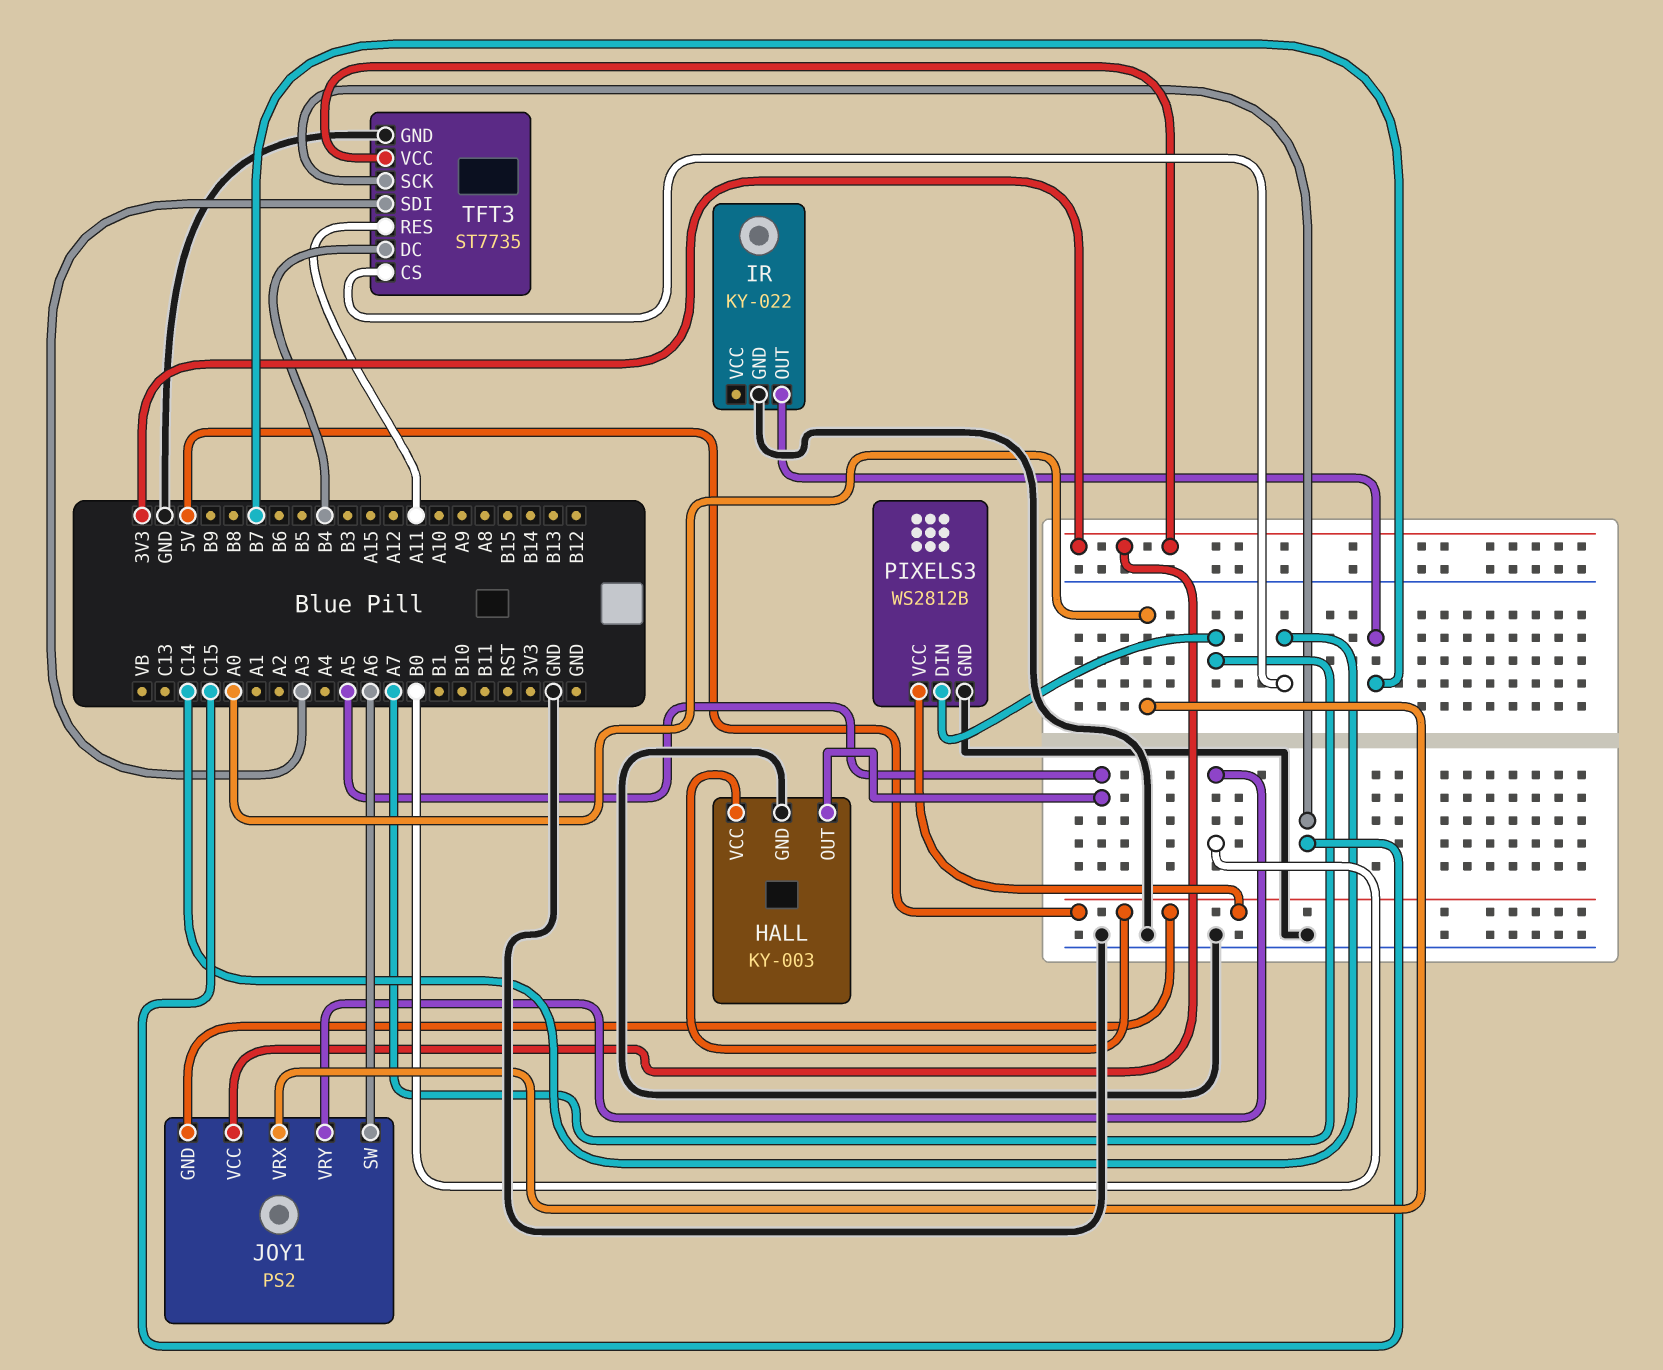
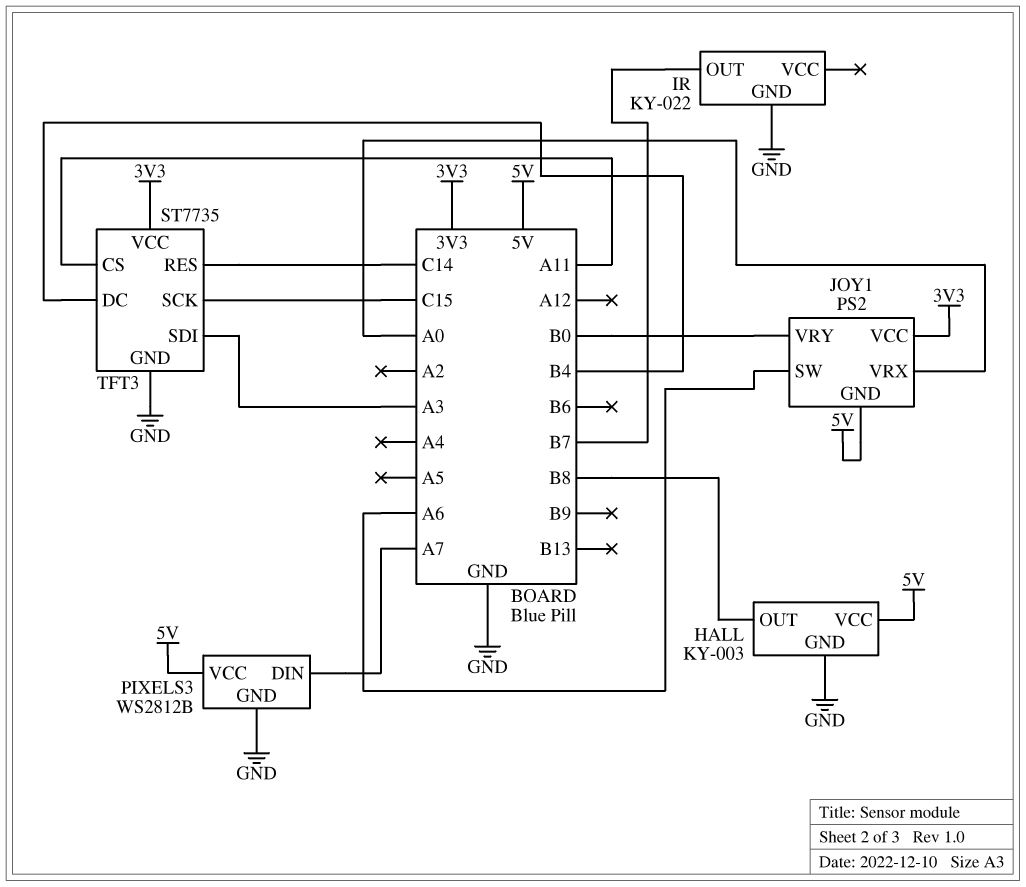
HALL pin OUT: A5 -> B8
TFT3 pin CS: C14 -> A11
TFT3 pin RES: A11 -> C14

